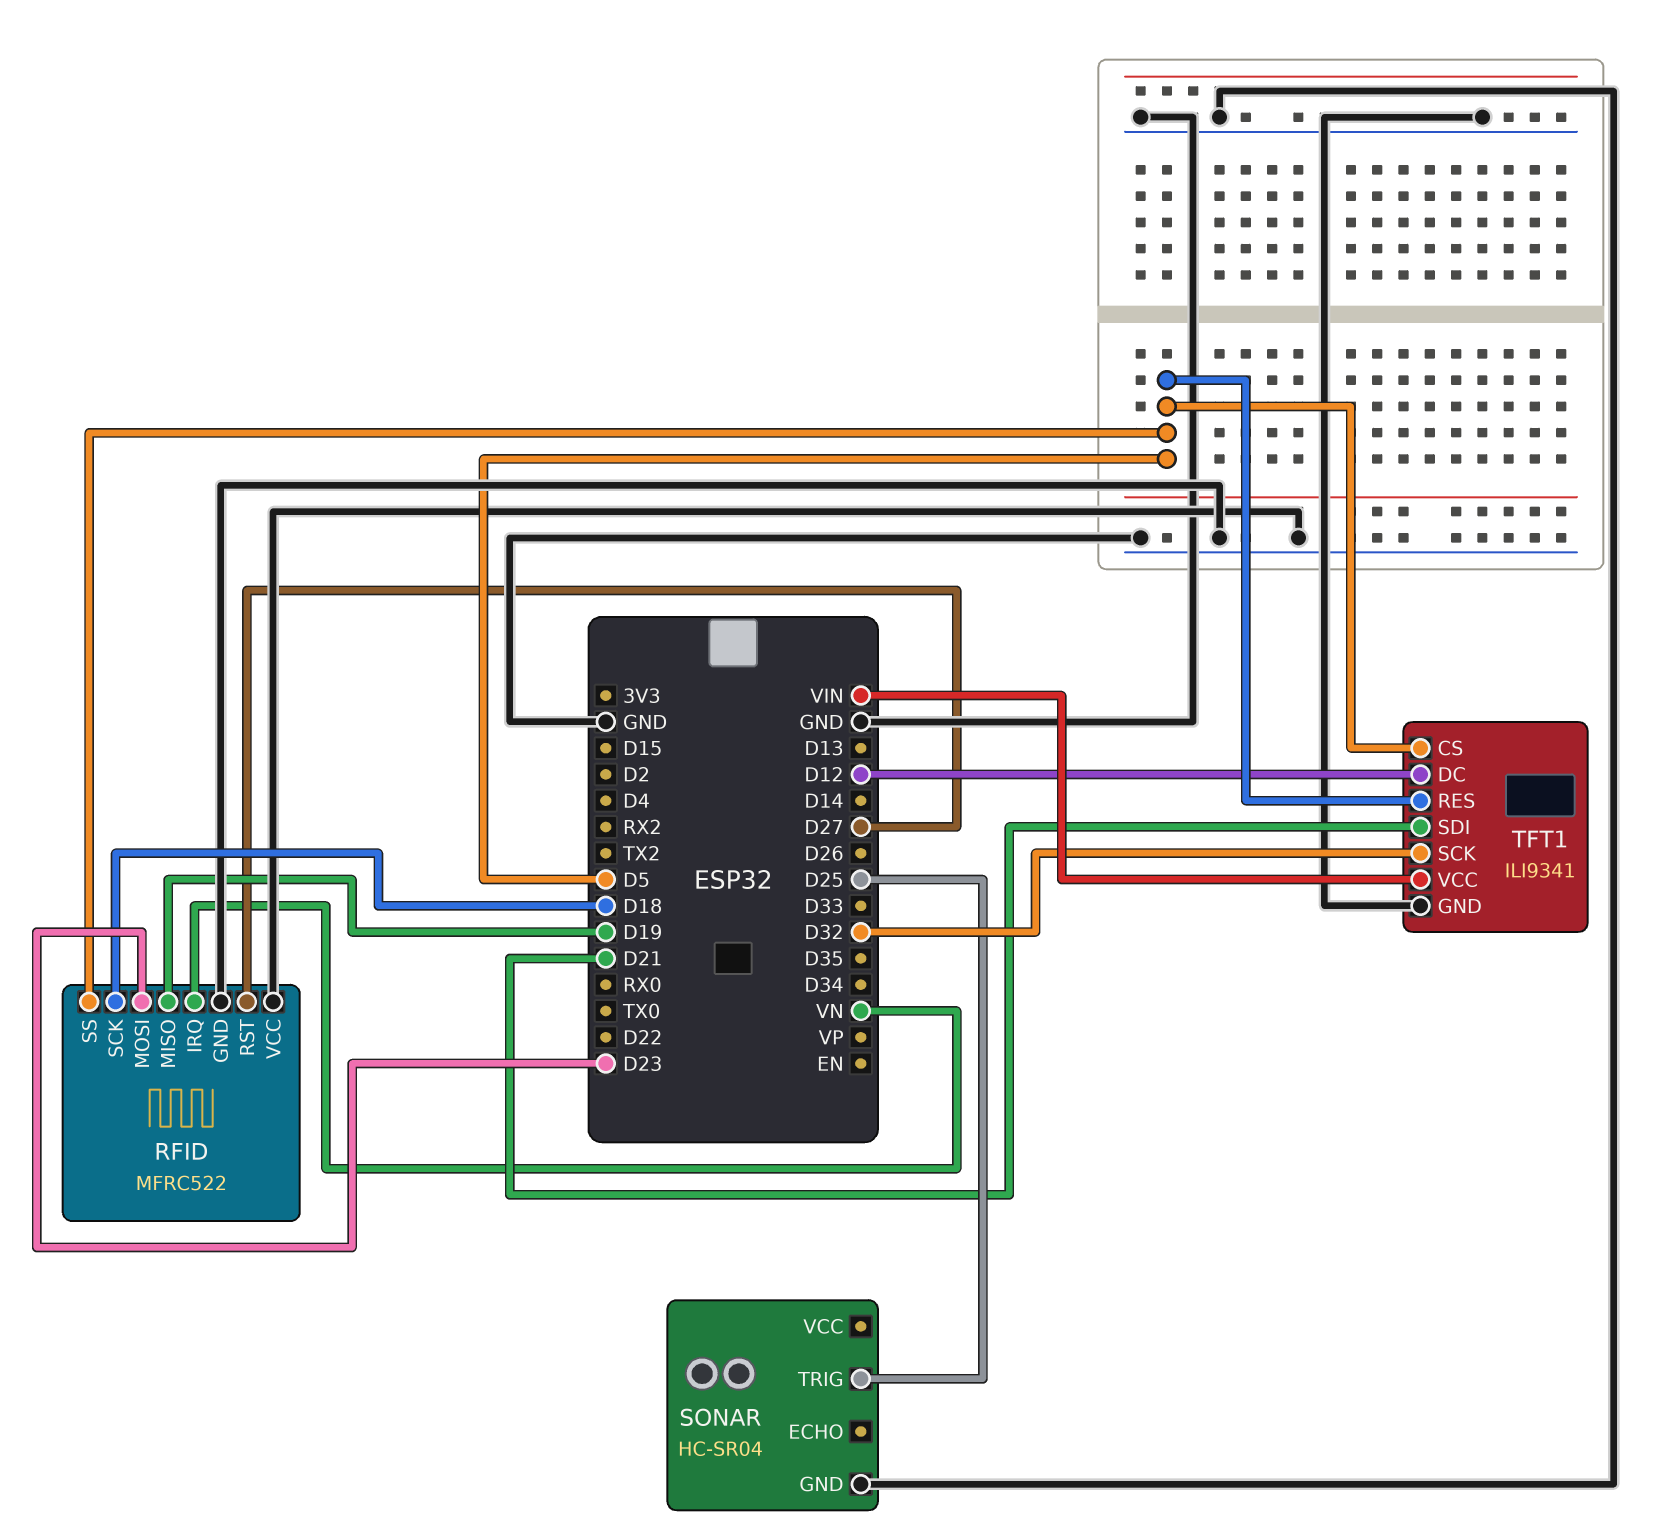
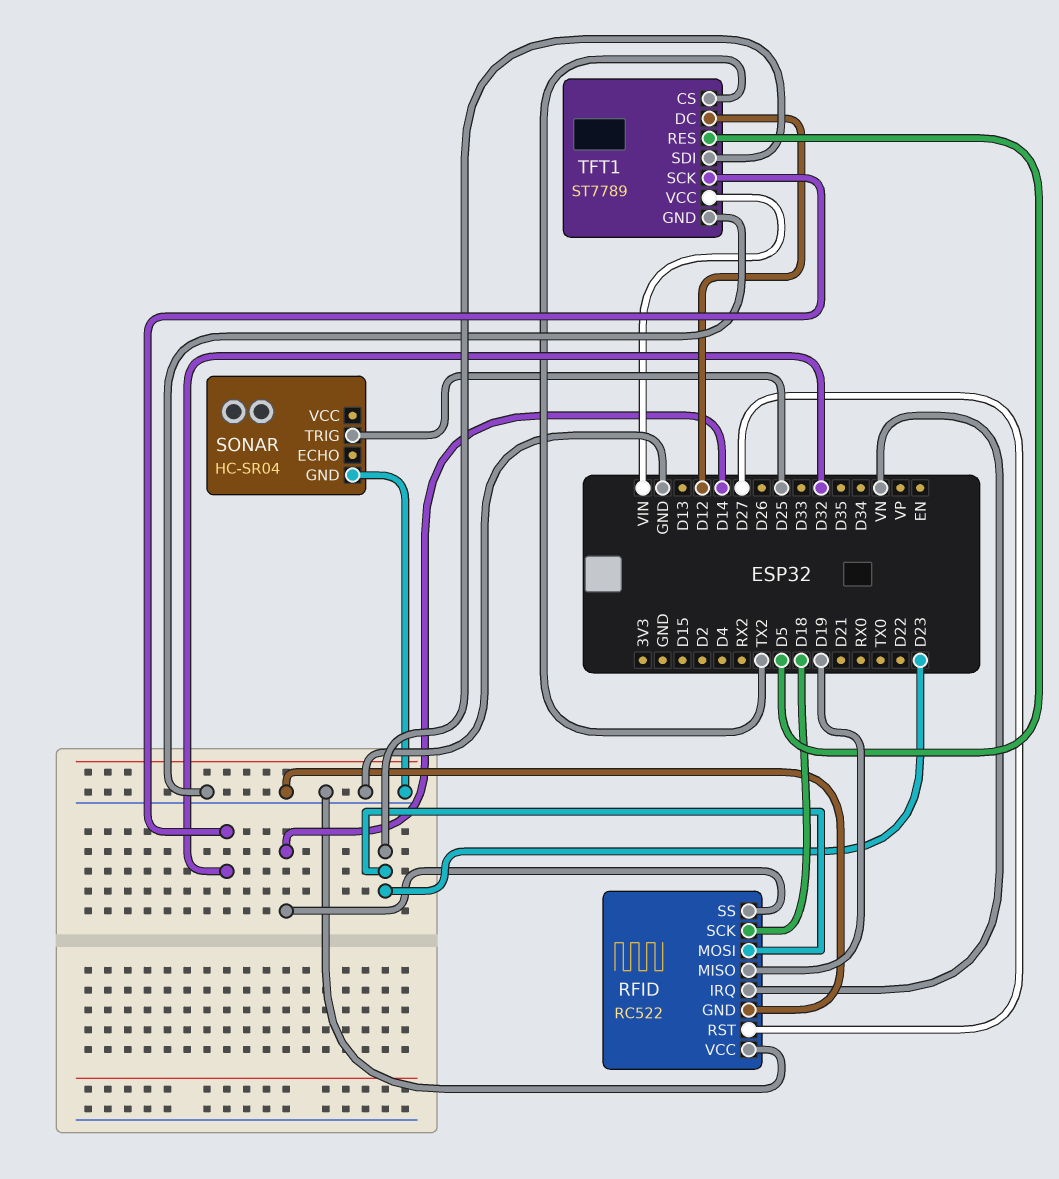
RFID: MFRC522 -> RC522
RFID pin SS: D5 -> D14
TFT1: ILI9341 -> ST7789
TFT1 pin CS: D5 -> TX2
TFT1 pin SDI: D21 -> D23

